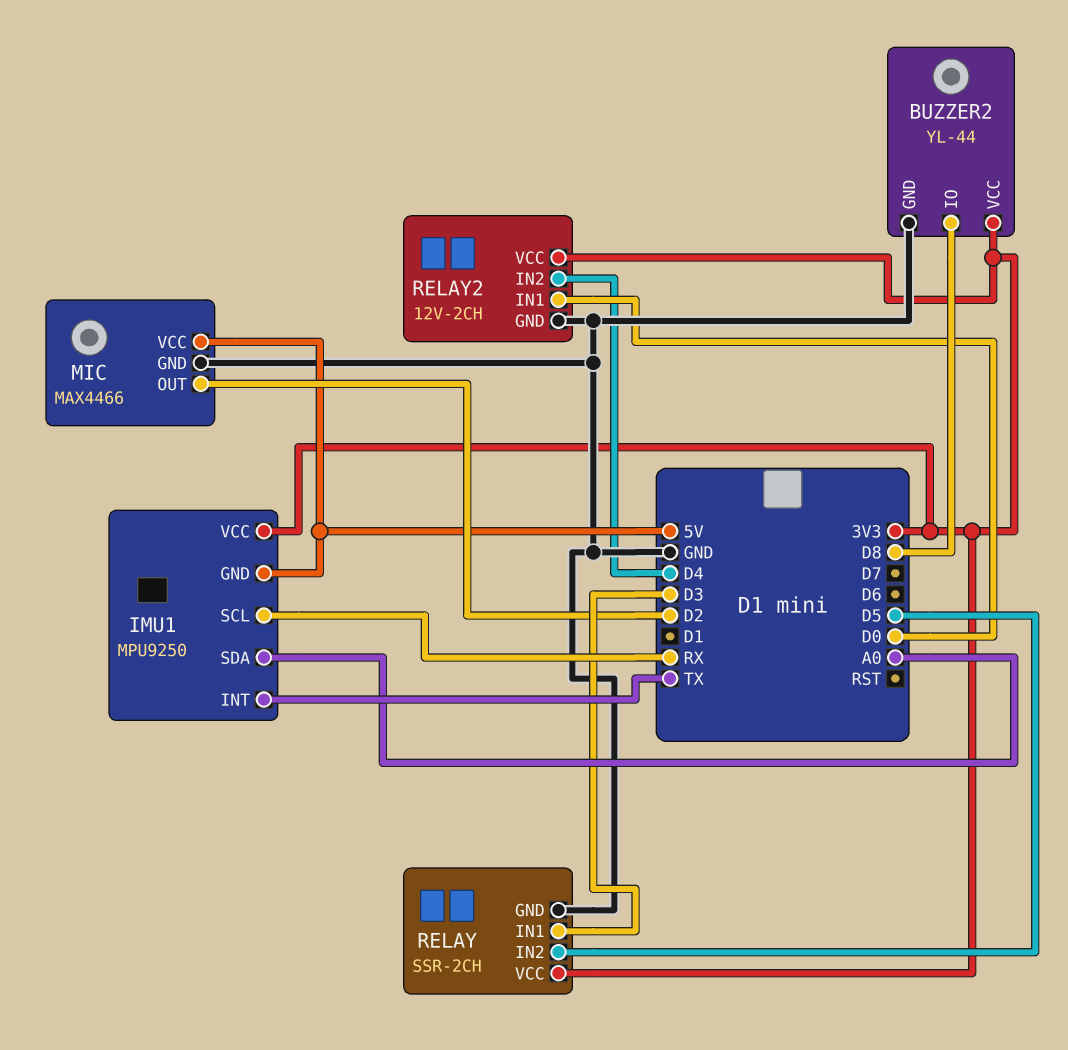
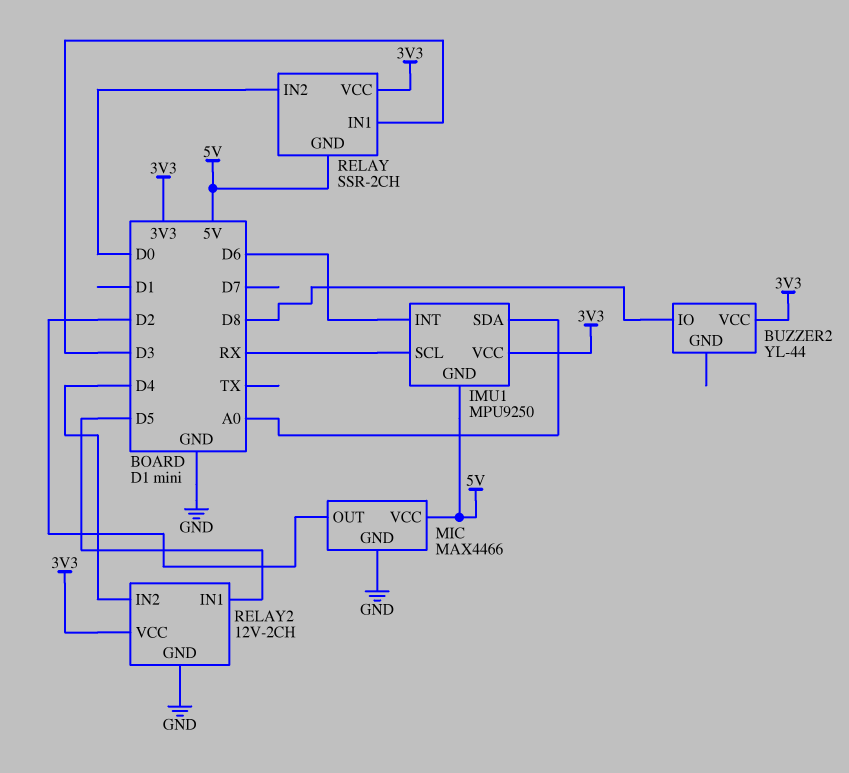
BUZZER2 pin GND: GND -> none
IMU1 pin INT: TX -> D6
RELAY pin GND: GND -> 5V
RELAY pin IN2: D5 -> D0
RELAY2 pin IN1: D0 -> D5

